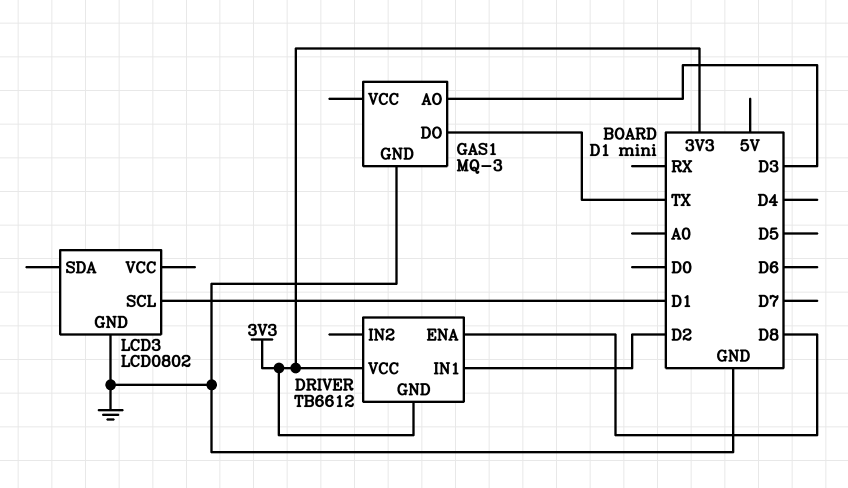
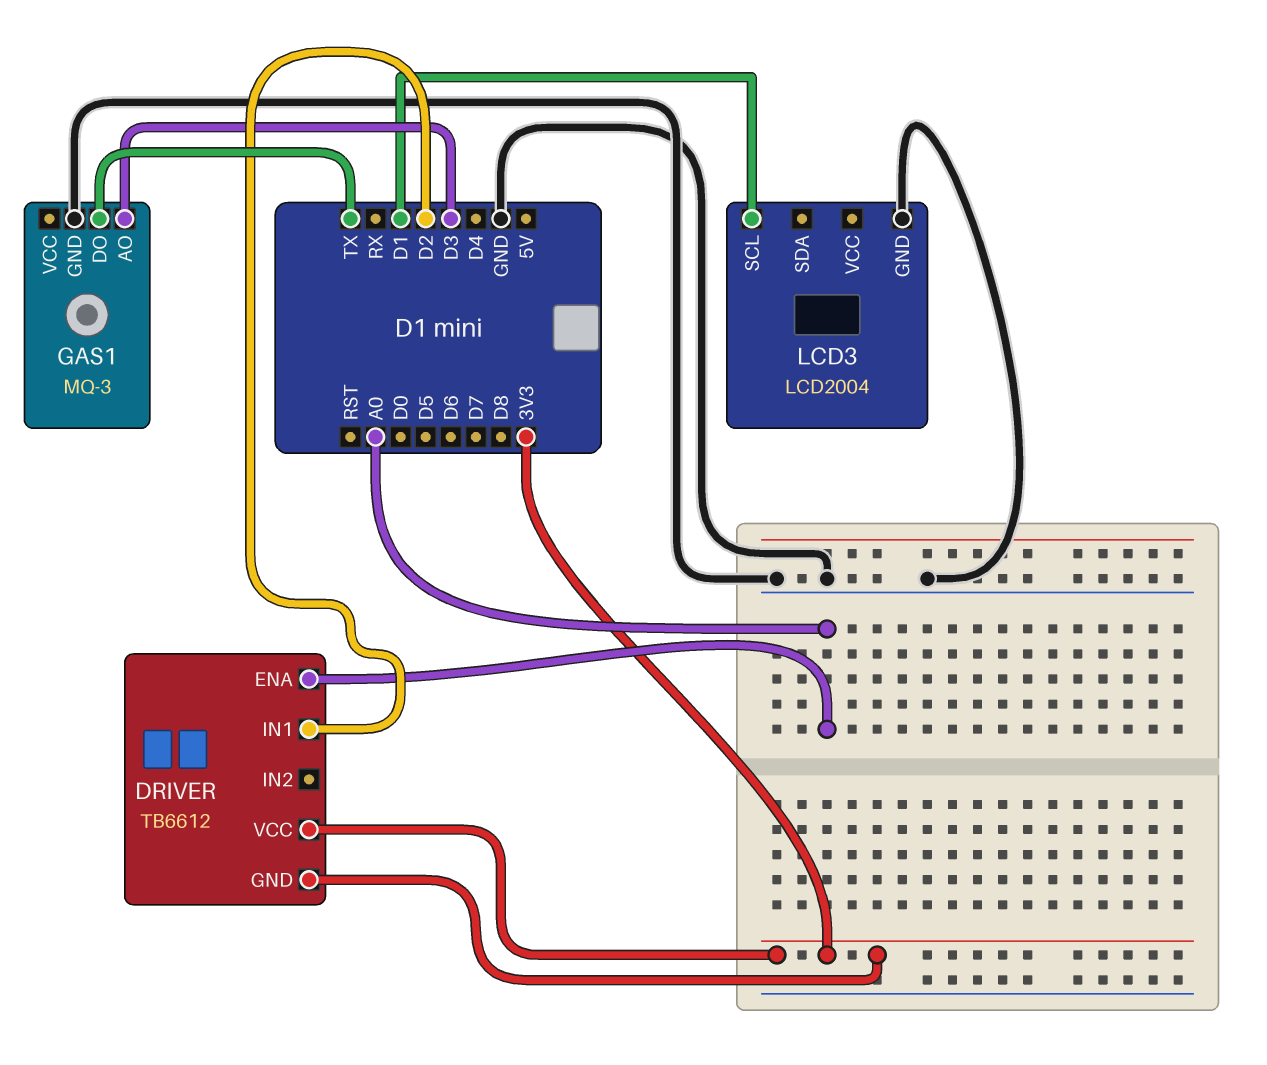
DRIVER pin ENA: D8 -> A0
LCD3: LCD0802 -> LCD2004

